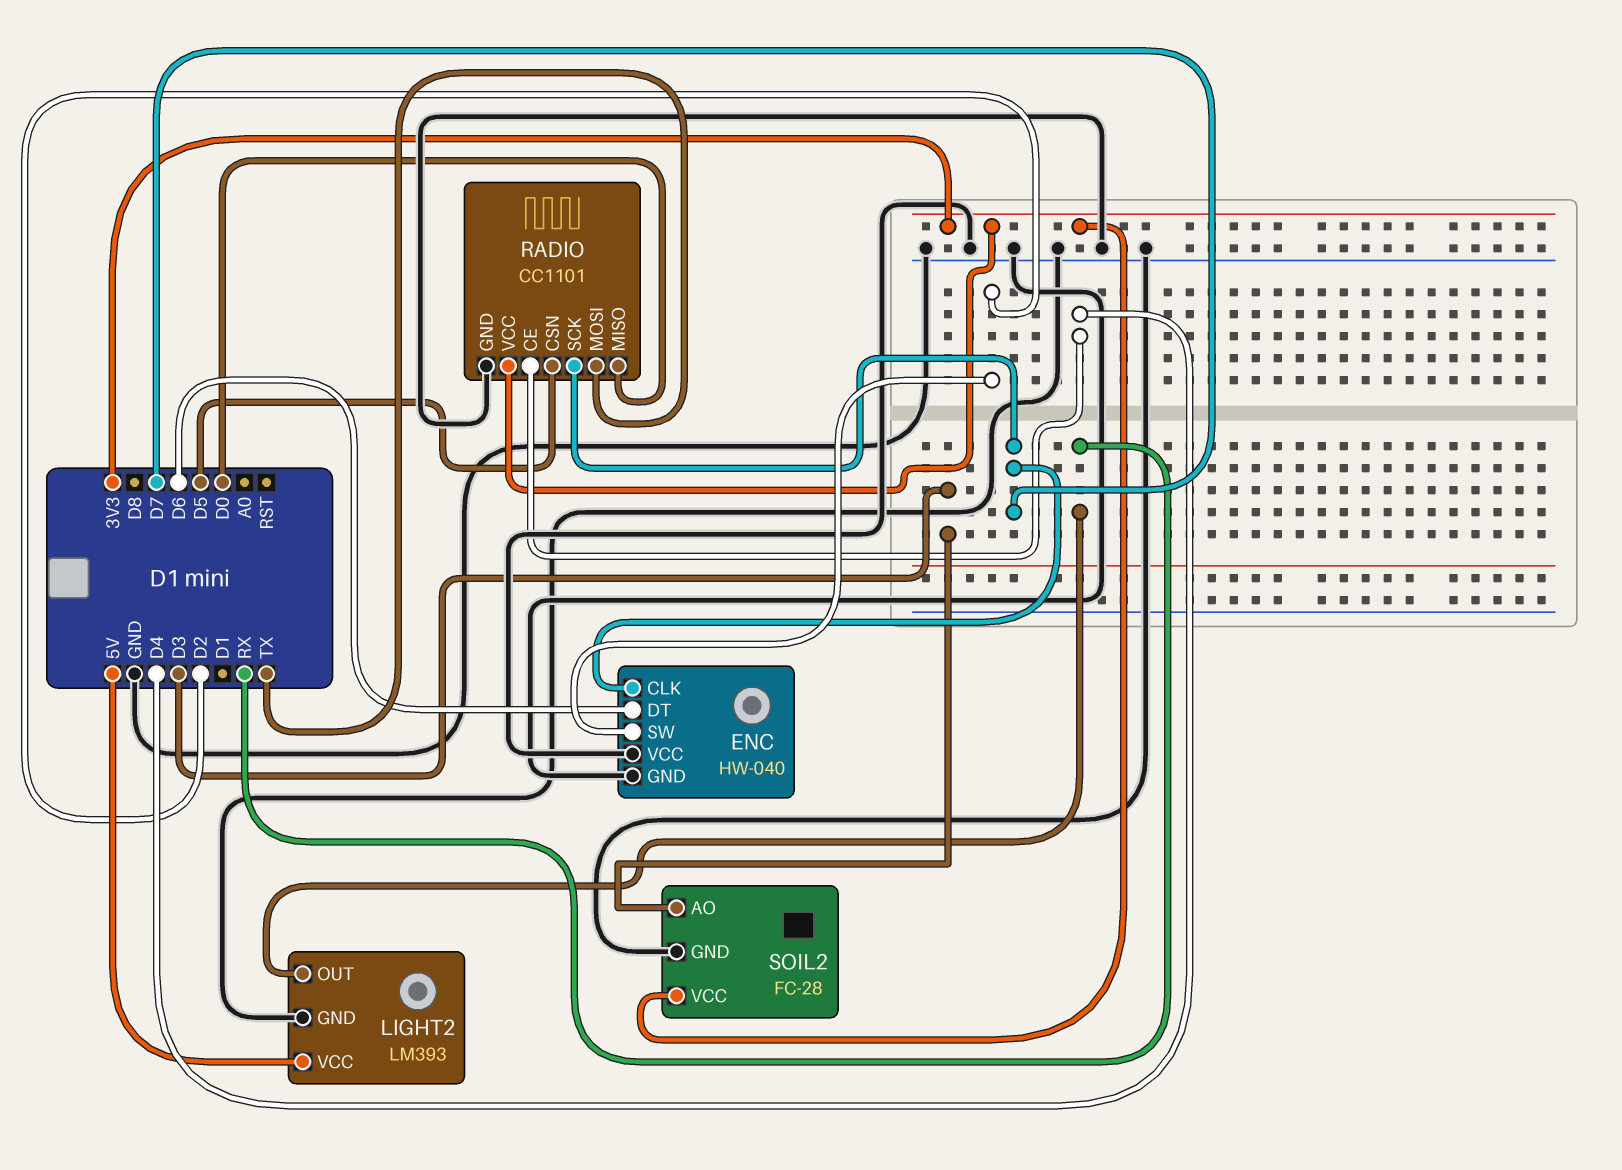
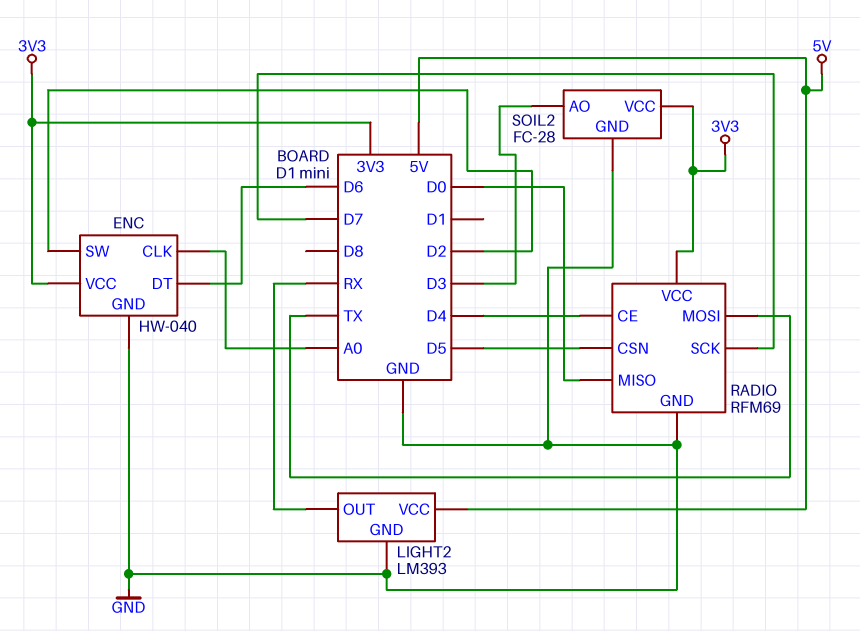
ENC pin CLK: D7 -> A0
ENC pin VCC: GND -> 3V3
RADIO: CC1101 -> RFM69

